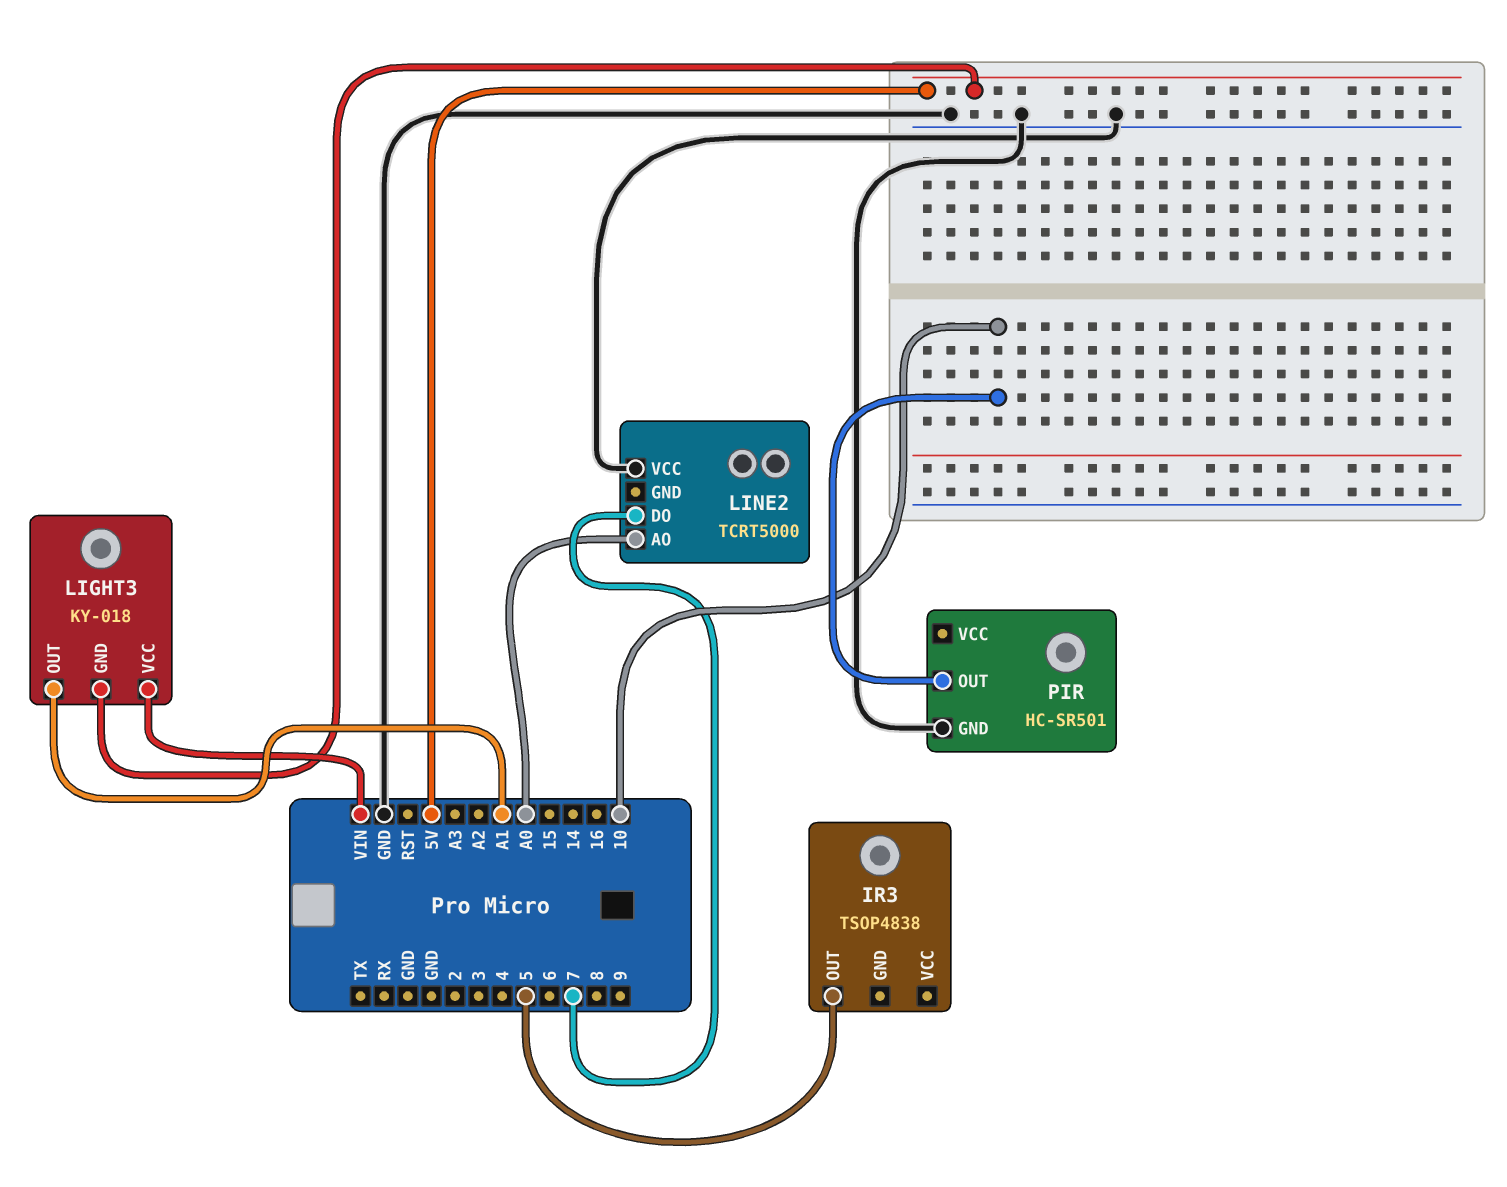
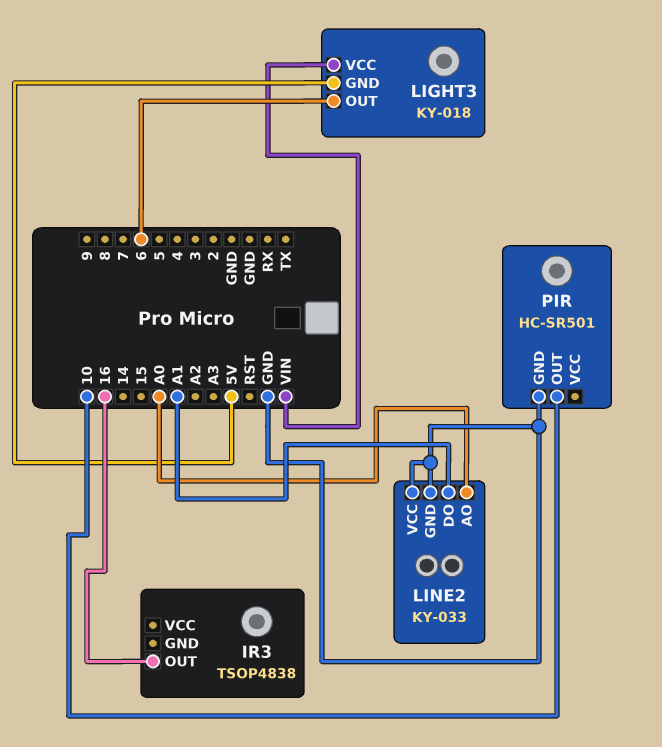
IR3 pin OUT: 5 -> 16
LIGHT3 pin OUT: A1 -> 6
LINE2: TCRT5000 -> KY-033
LINE2 pin DO: 7 -> A1
LINE2 pin GND: none -> GND

